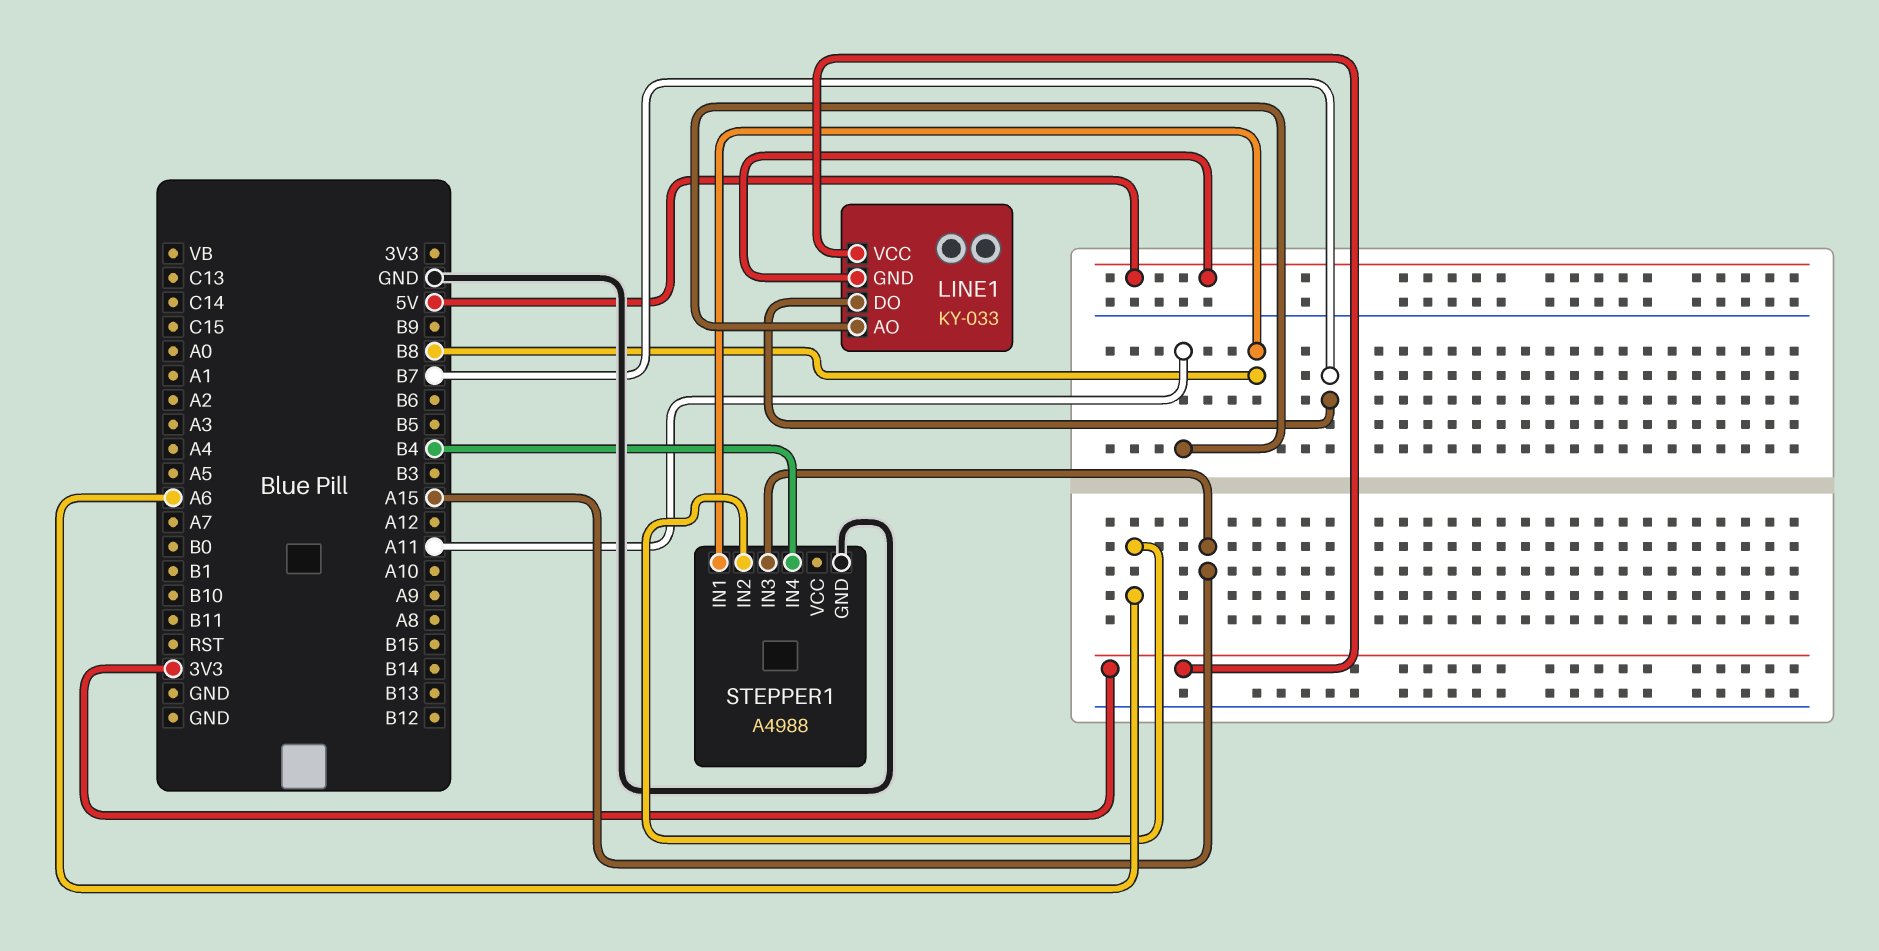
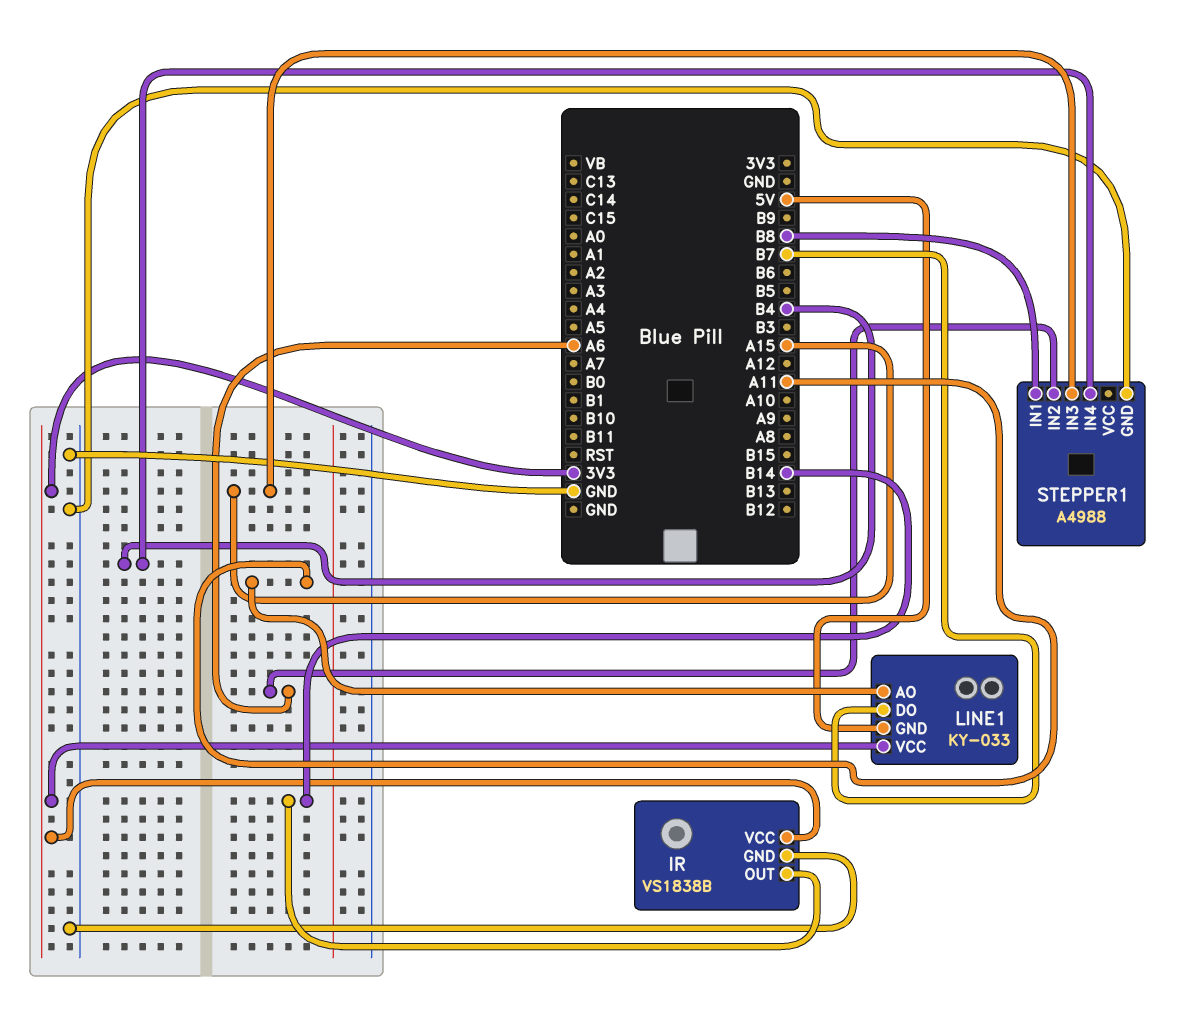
IR: none -> VS1838B
IR pin GND: none -> GND
IR pin OUT: none -> B14
IR pin VCC: none -> 3V3

